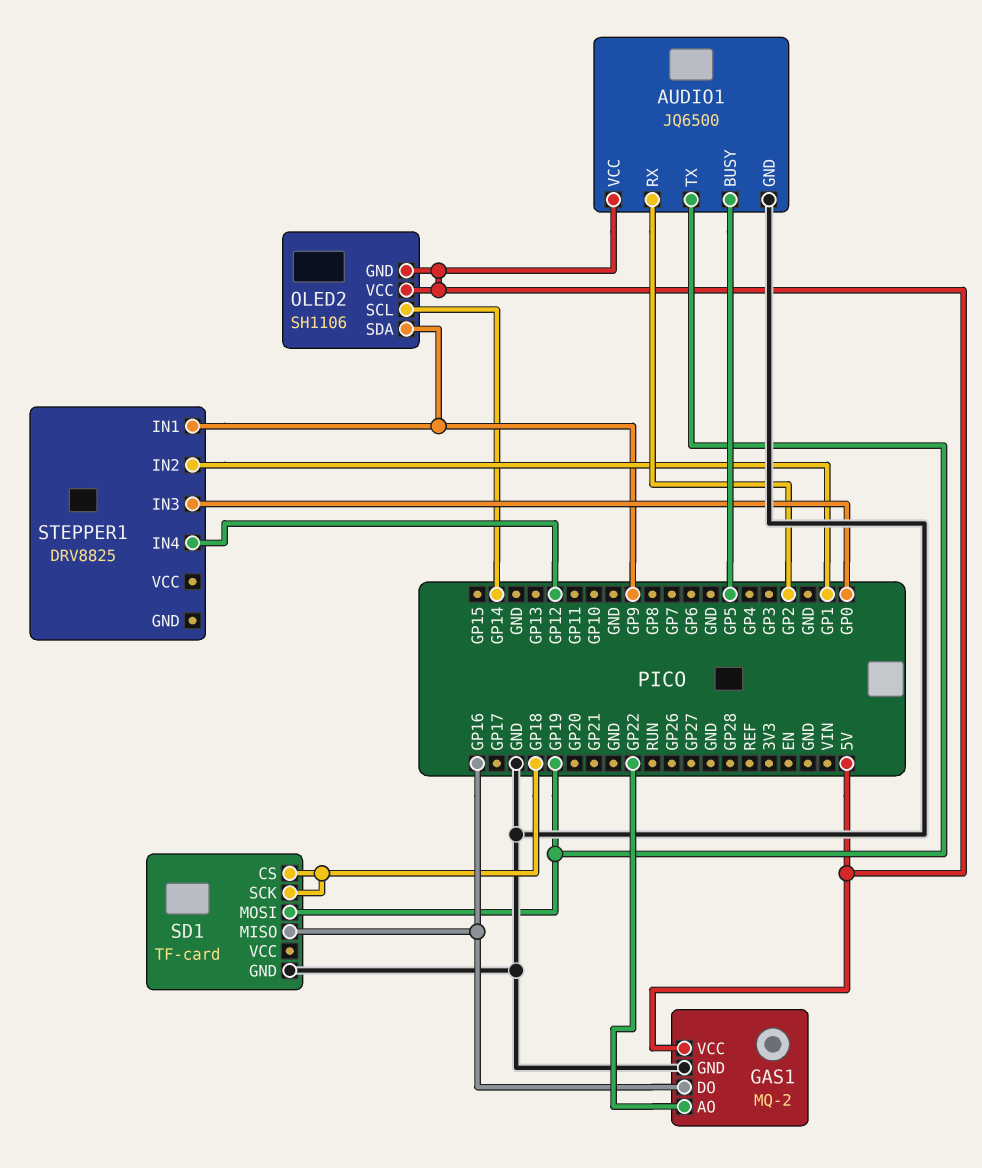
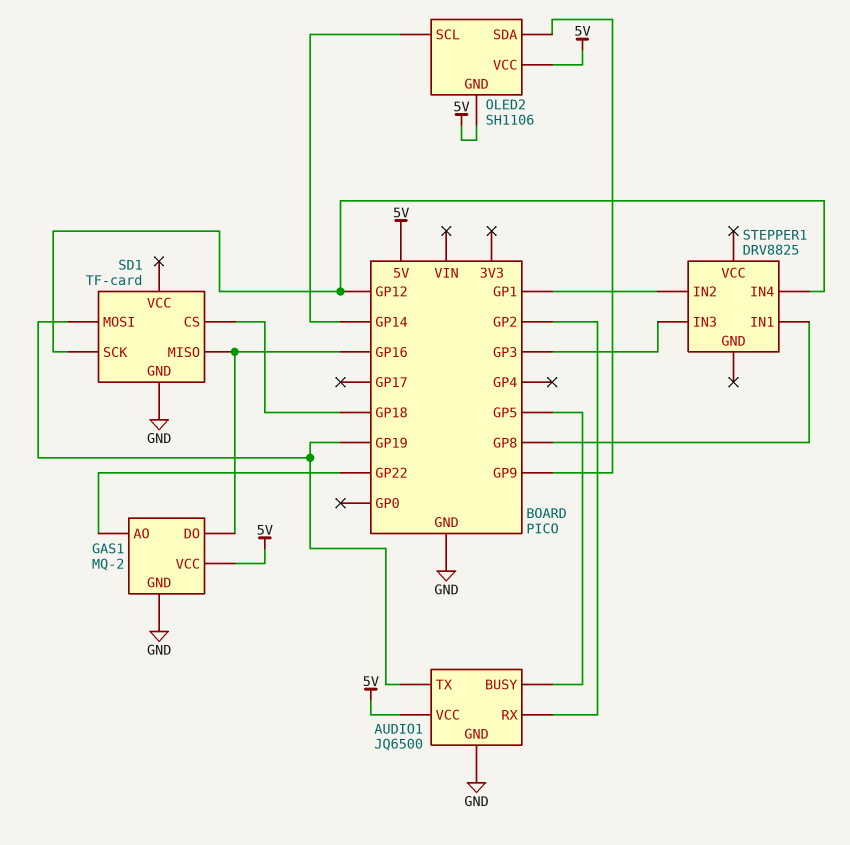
SD1 pin SCK: GP18 -> GP12
STEPPER1 pin IN1: GP9 -> GP8
STEPPER1 pin IN3: GP0 -> GP3

